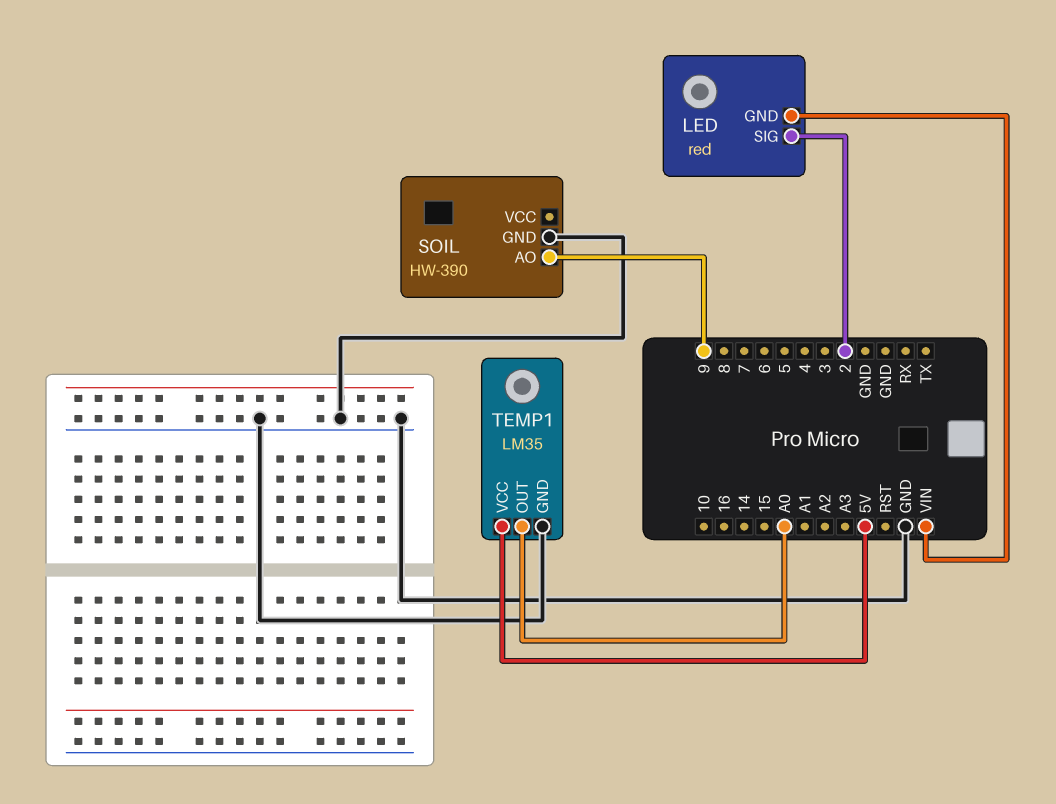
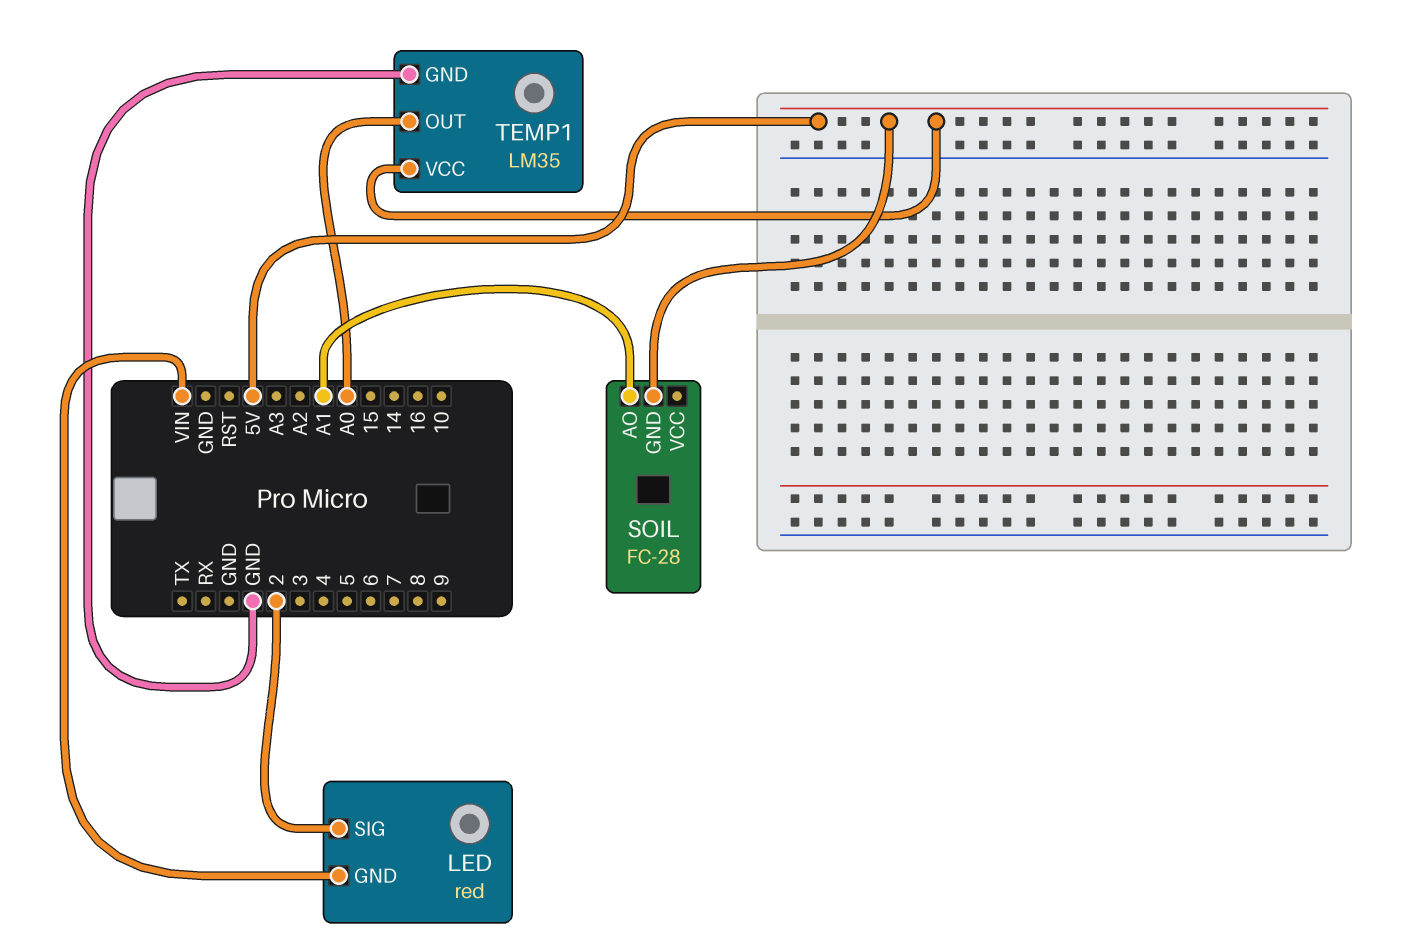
SOIL: HW-390 -> FC-28
SOIL pin AO: 9 -> A1
SOIL pin GND: GND -> 5V

